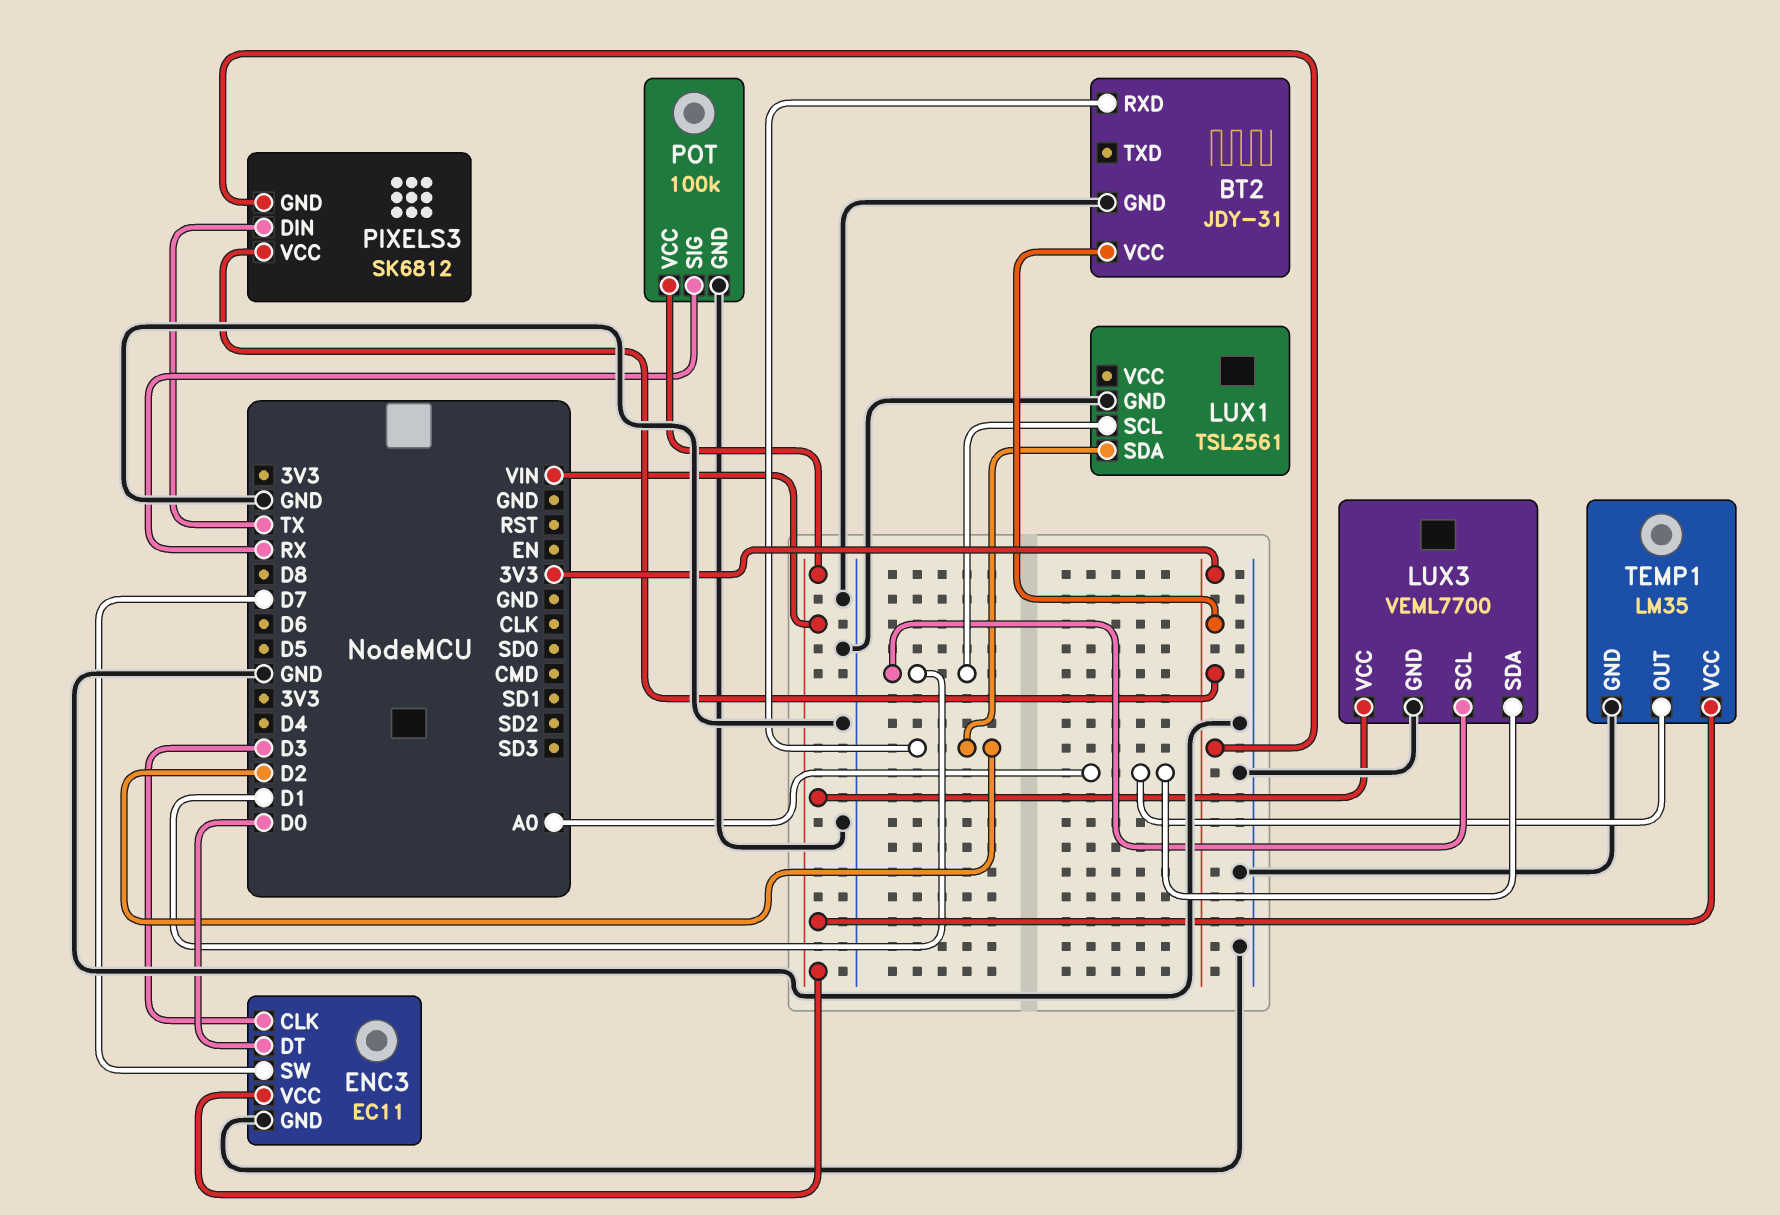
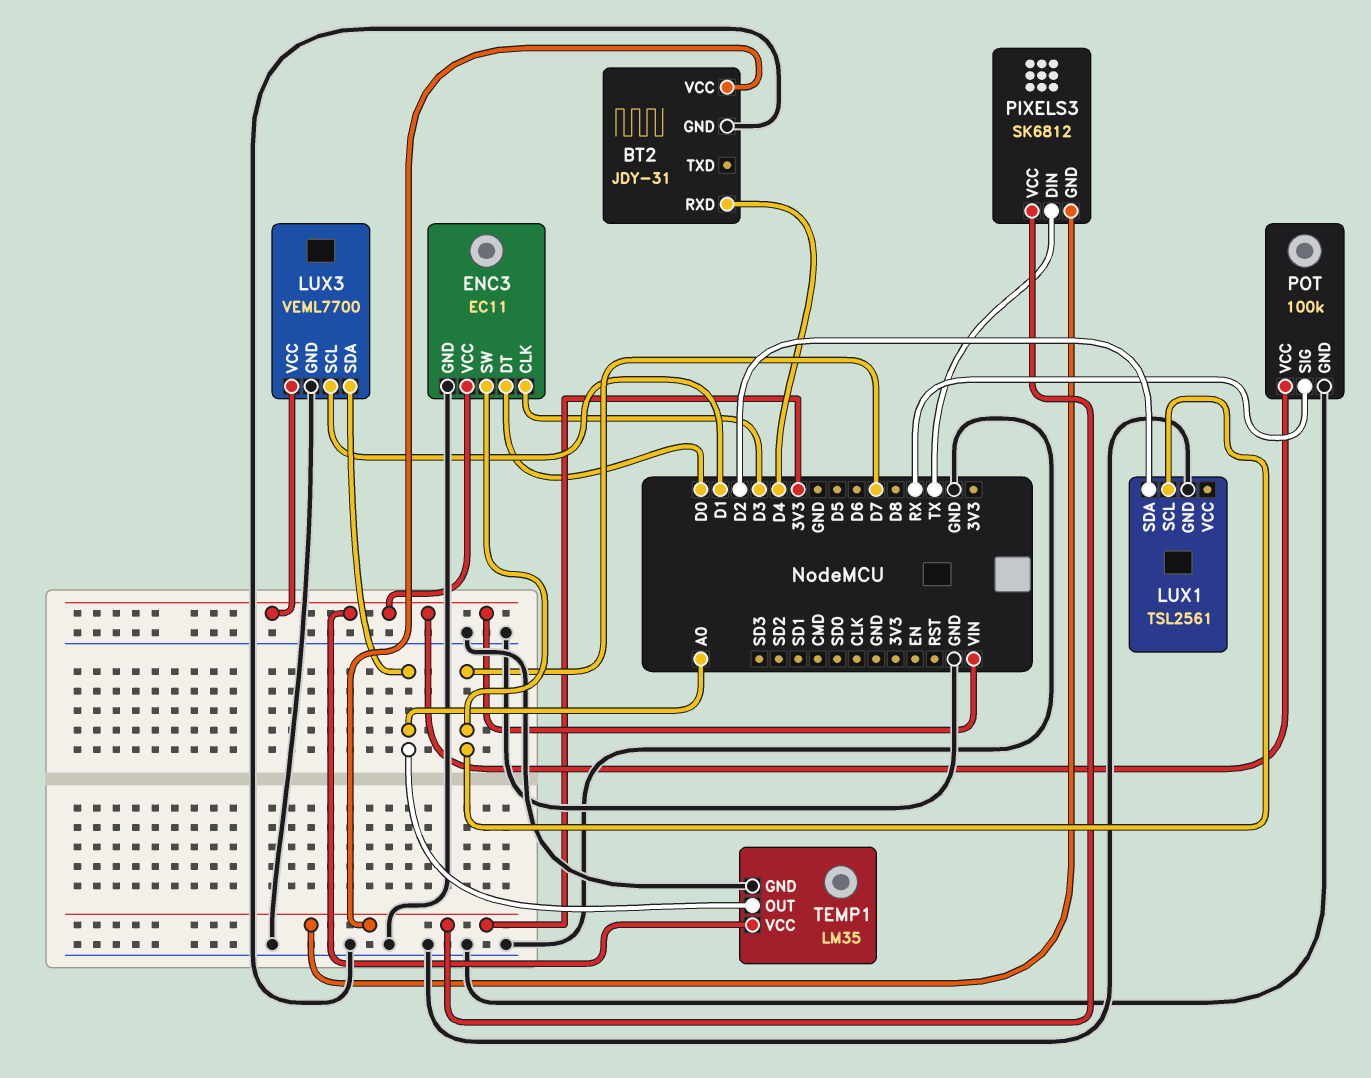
BT2 pin RXD: D2 -> D4
LUX1 pin SCL: D1 -> D7

